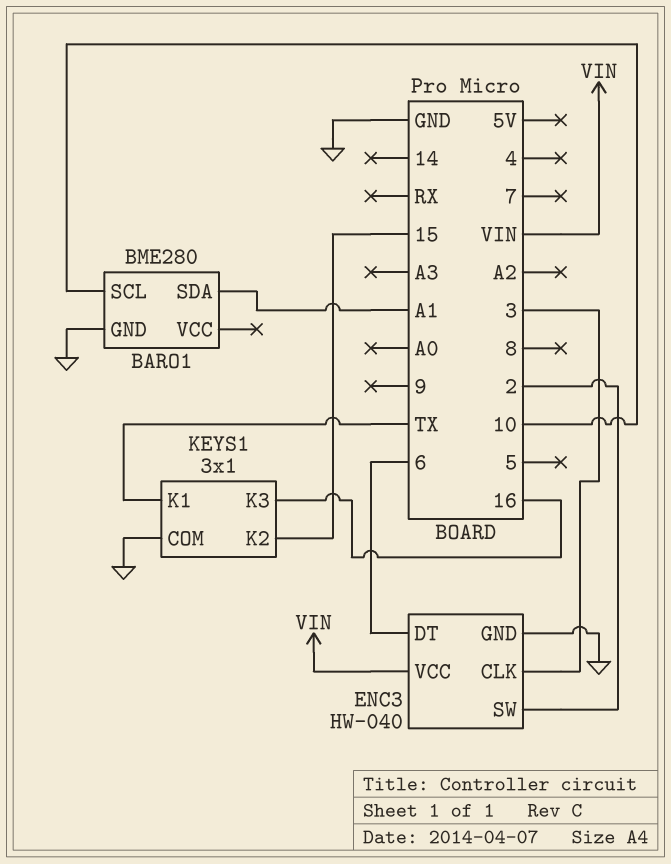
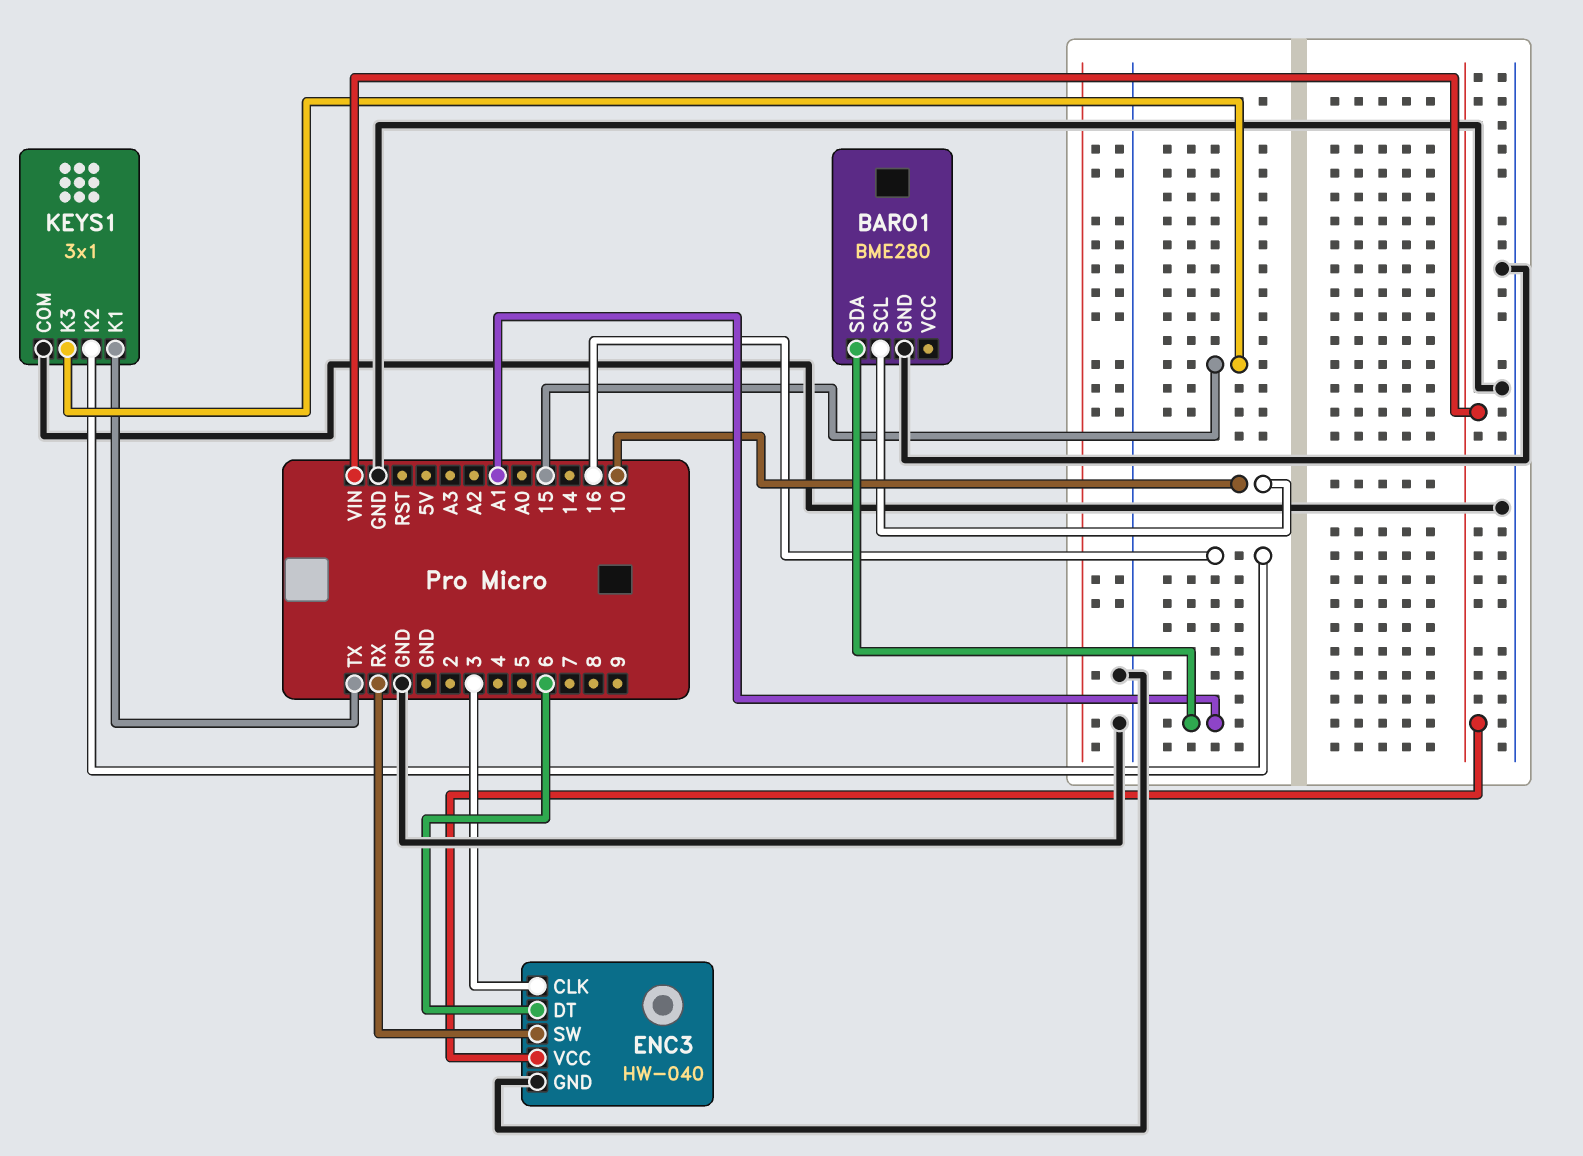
ENC3 pin SW: 2 -> RX
KEYS1 pin K2: 15 -> 16
KEYS1 pin K3: 16 -> 15

